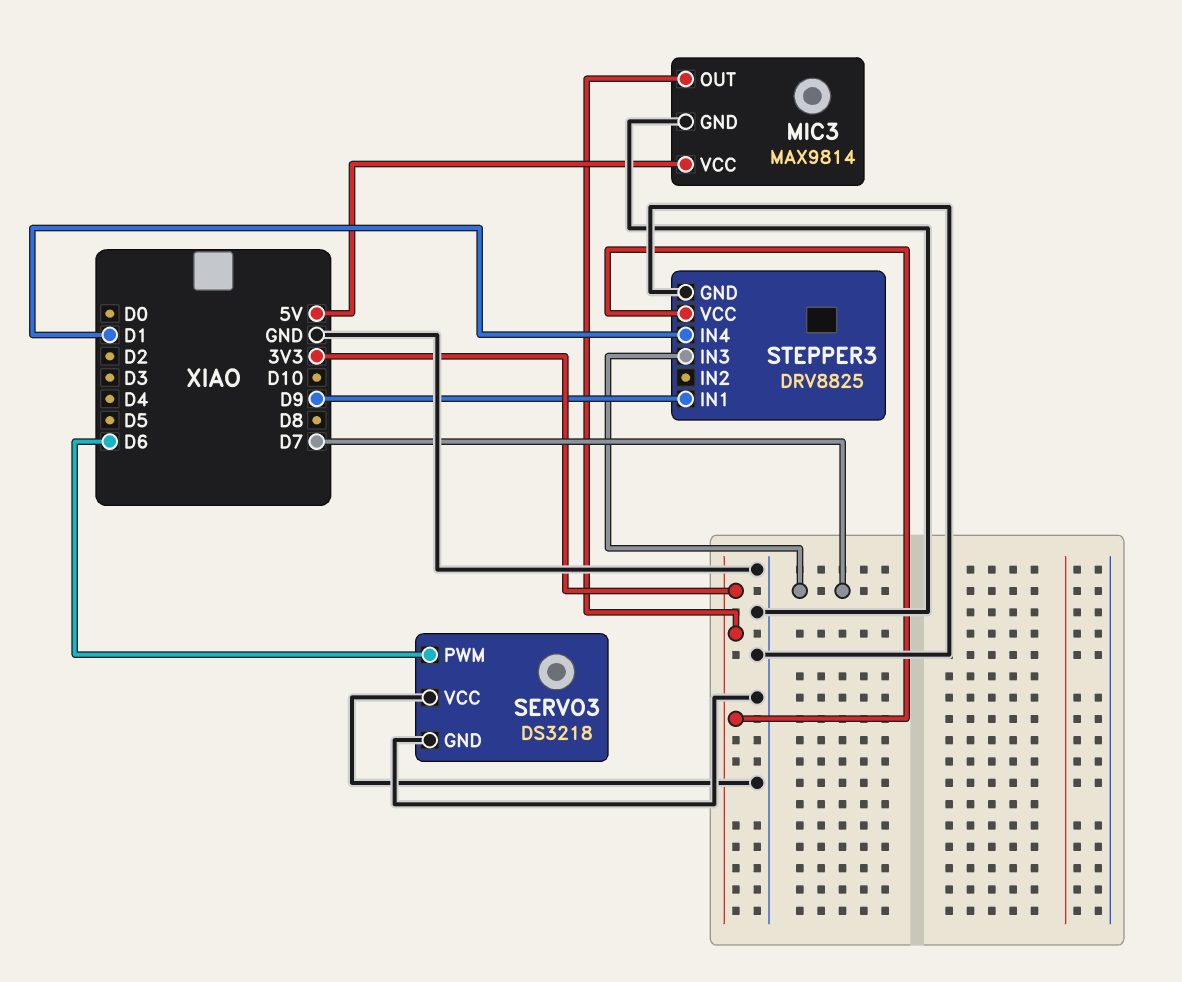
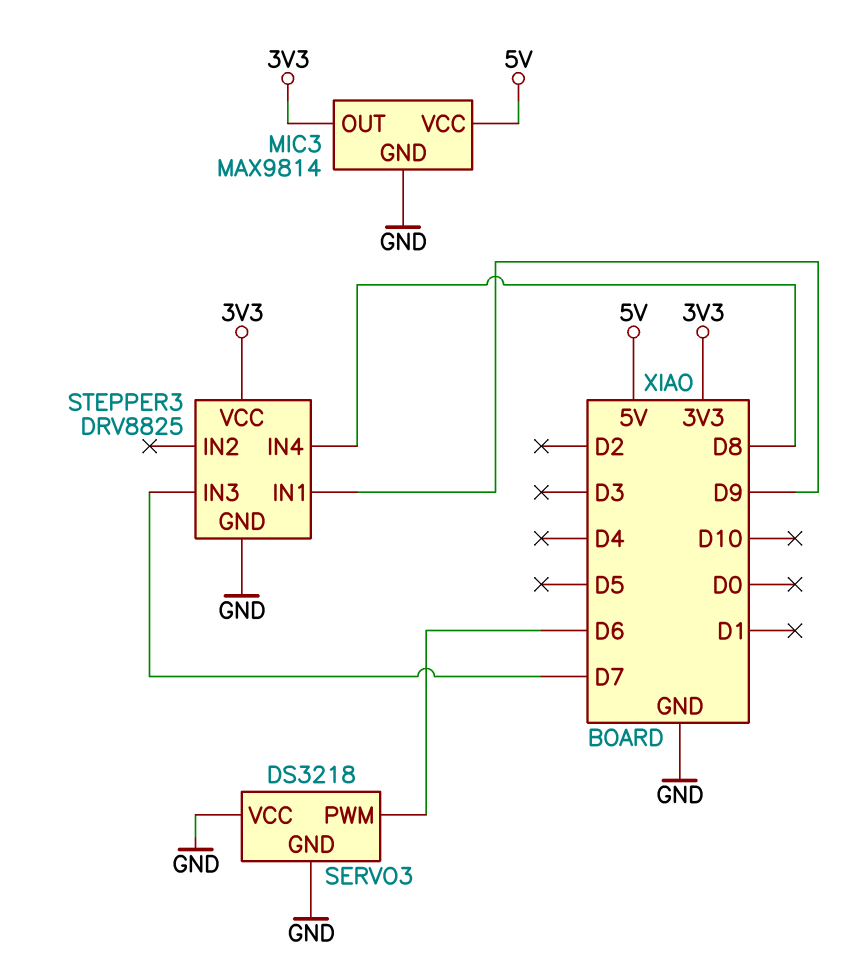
STEPPER3 pin IN4: D1 -> D8

